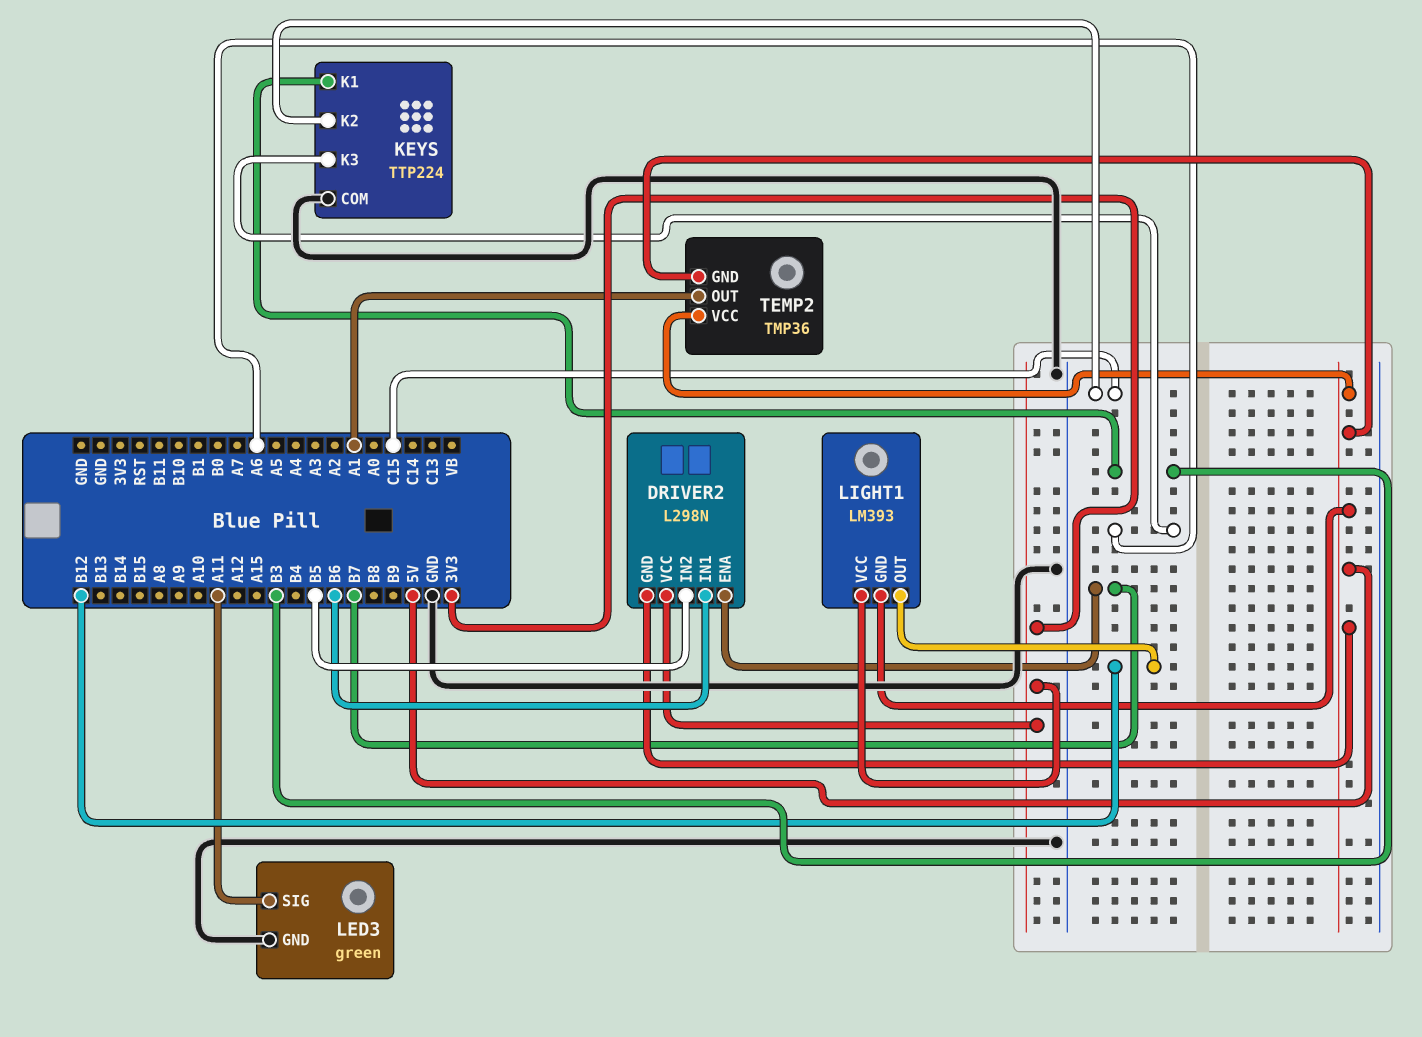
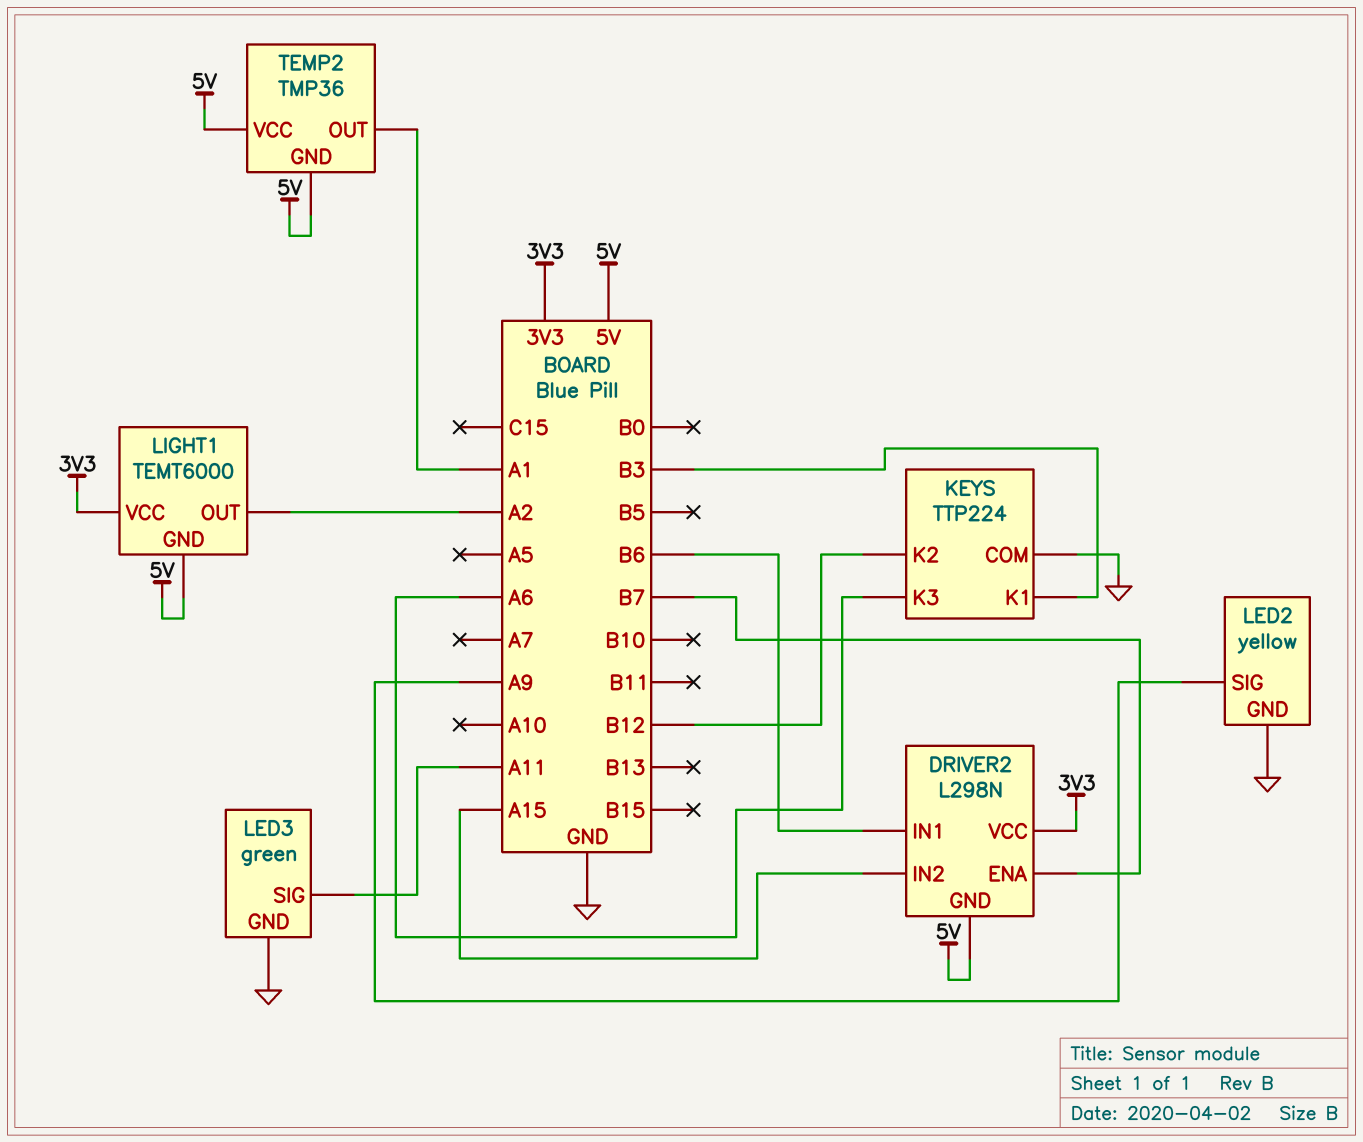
DRIVER2 pin IN2: B5 -> A15
KEYS pin K2: C15 -> B12
LED2: none -> yellow
LED2 pin GND: none -> GND
LED2 pin SIG: none -> A9
LIGHT1: LM393 -> TEMT6000
LIGHT1 pin OUT: B12 -> A2

